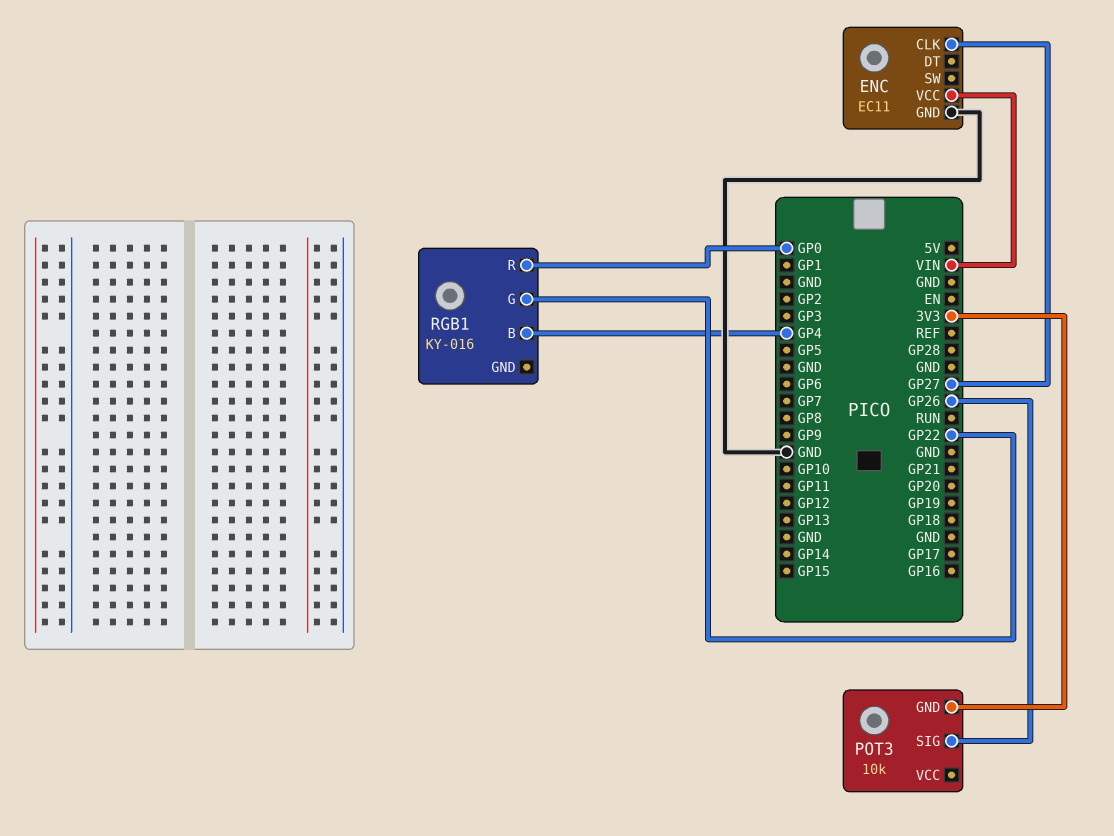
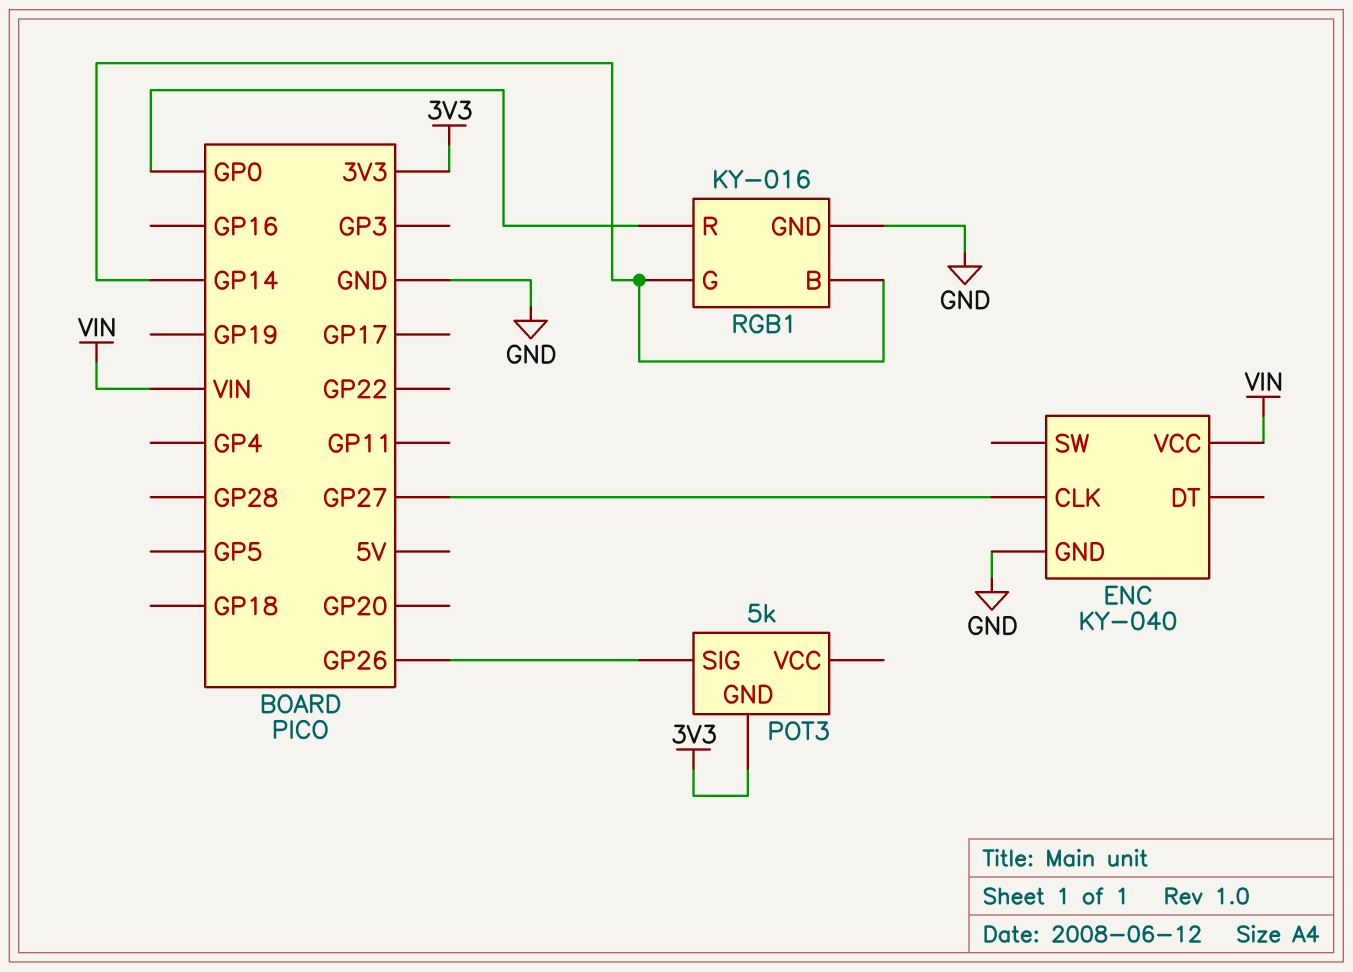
ENC: EC11 -> KY-040
POT3: 10k -> 5k
RGB1 pin B: GP4 -> GP14
RGB1 pin G: GP22 -> GP14
RGB1 pin GND: none -> GND

